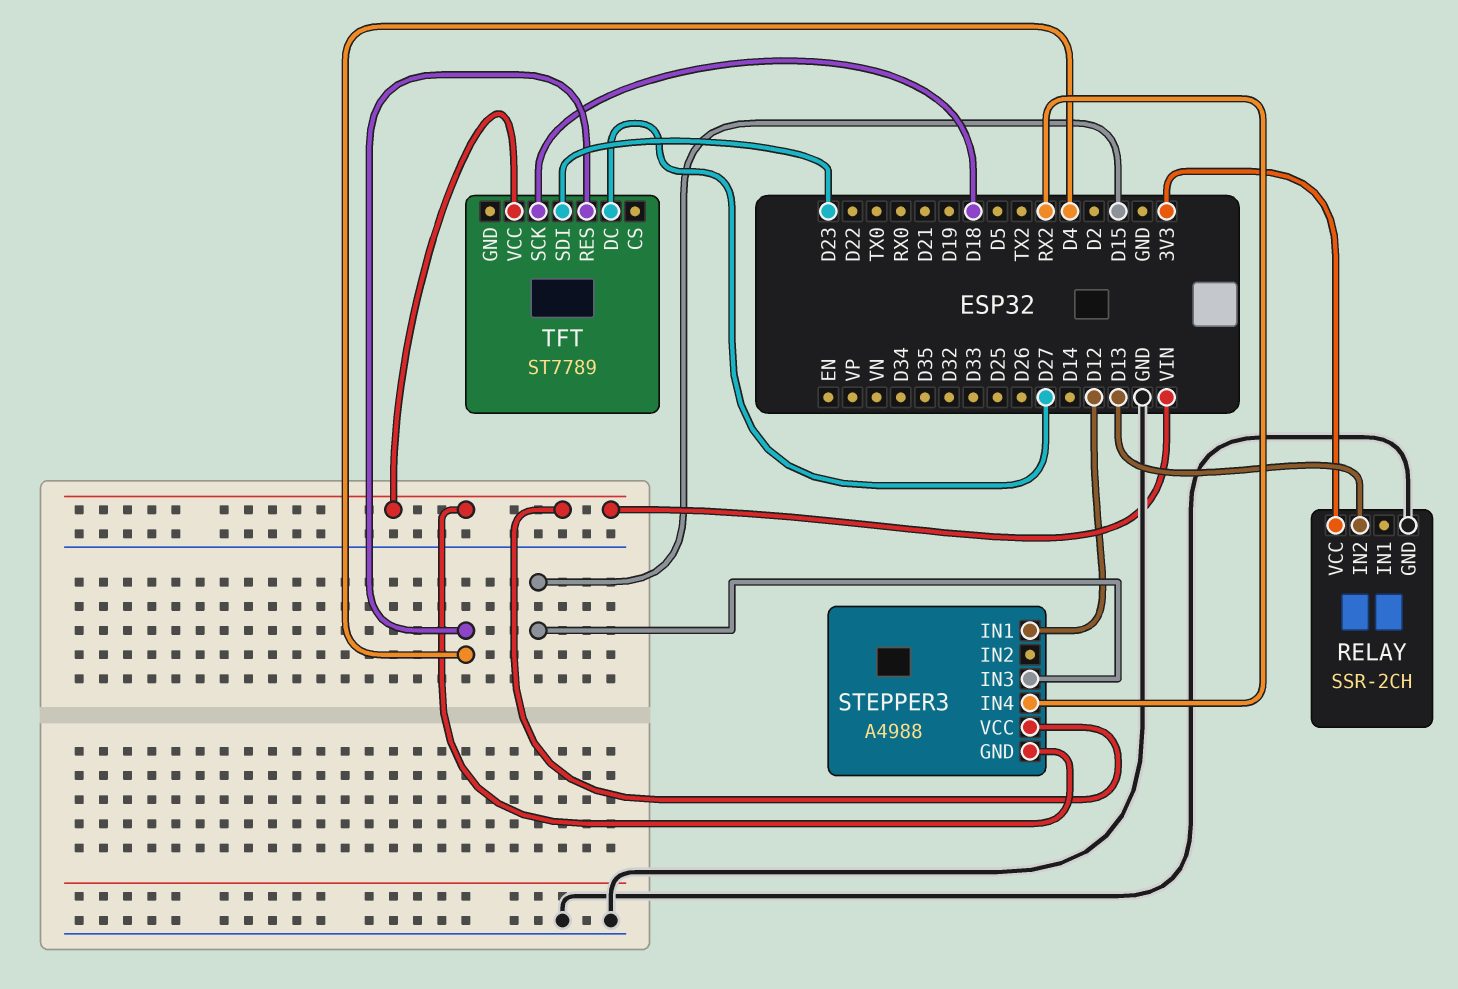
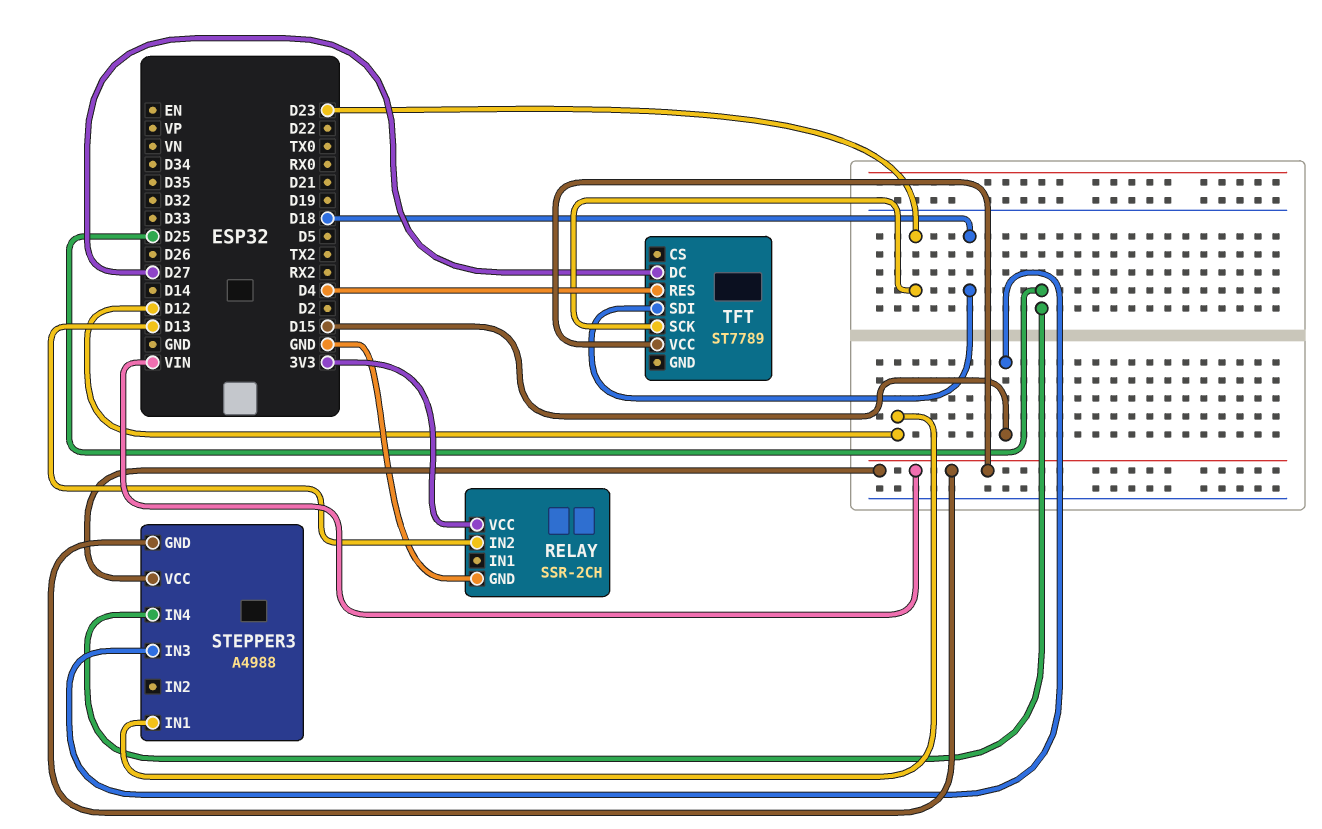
STEPPER3 pin IN4: RX2 -> D25
TFT pin SCK: D18 -> D23
TFT pin SDI: D23 -> D18

